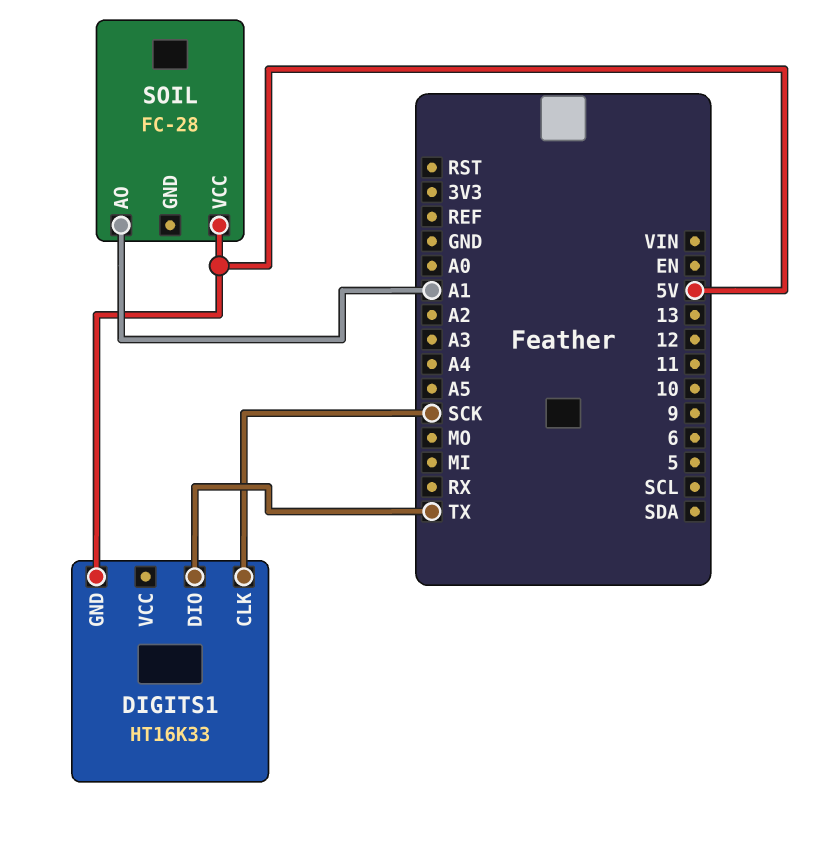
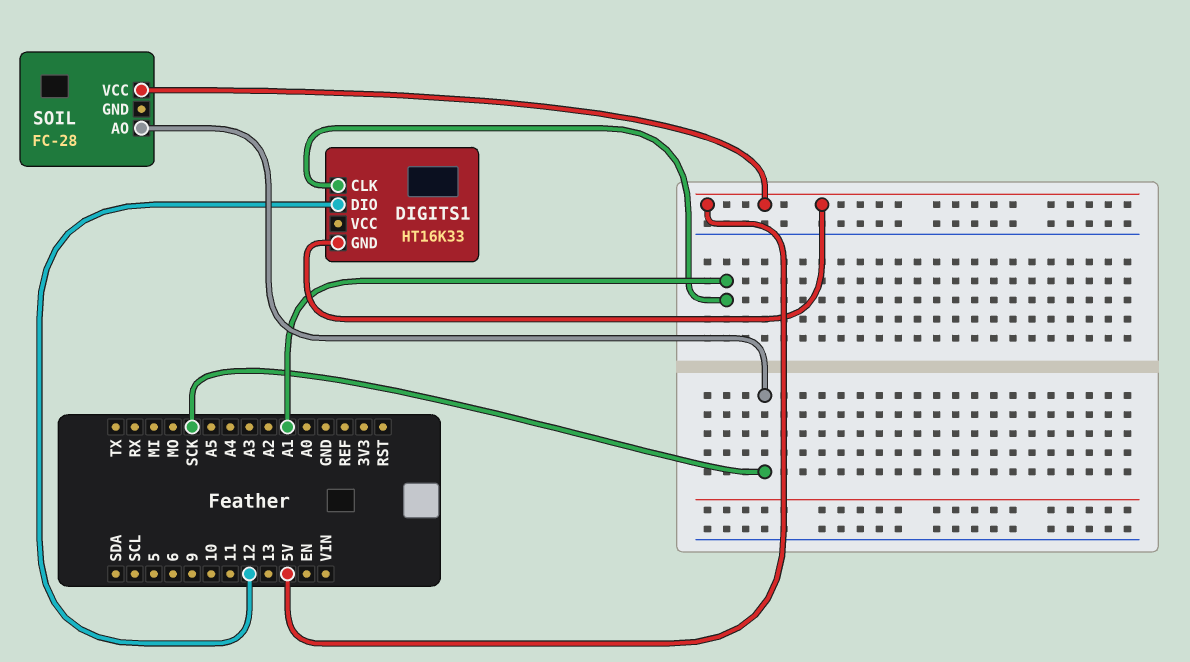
DIGITS1 pin CLK: SCK -> A1
DIGITS1 pin DIO: TX -> 12
SOIL pin AO: A1 -> SCK

